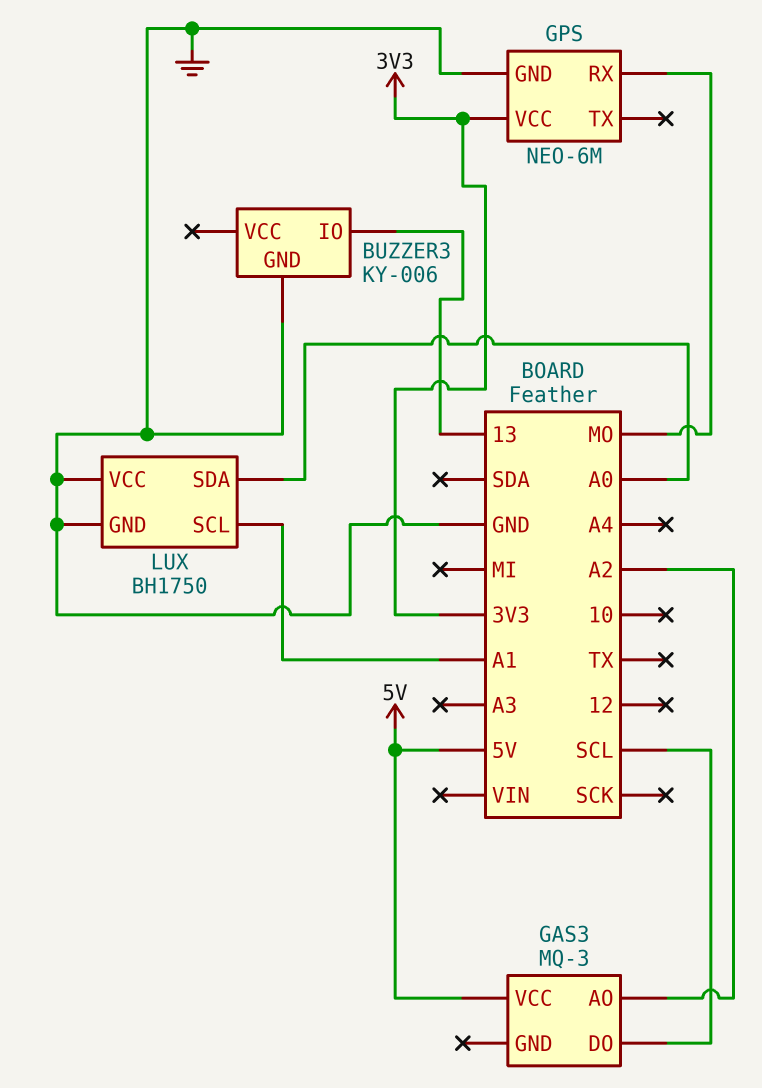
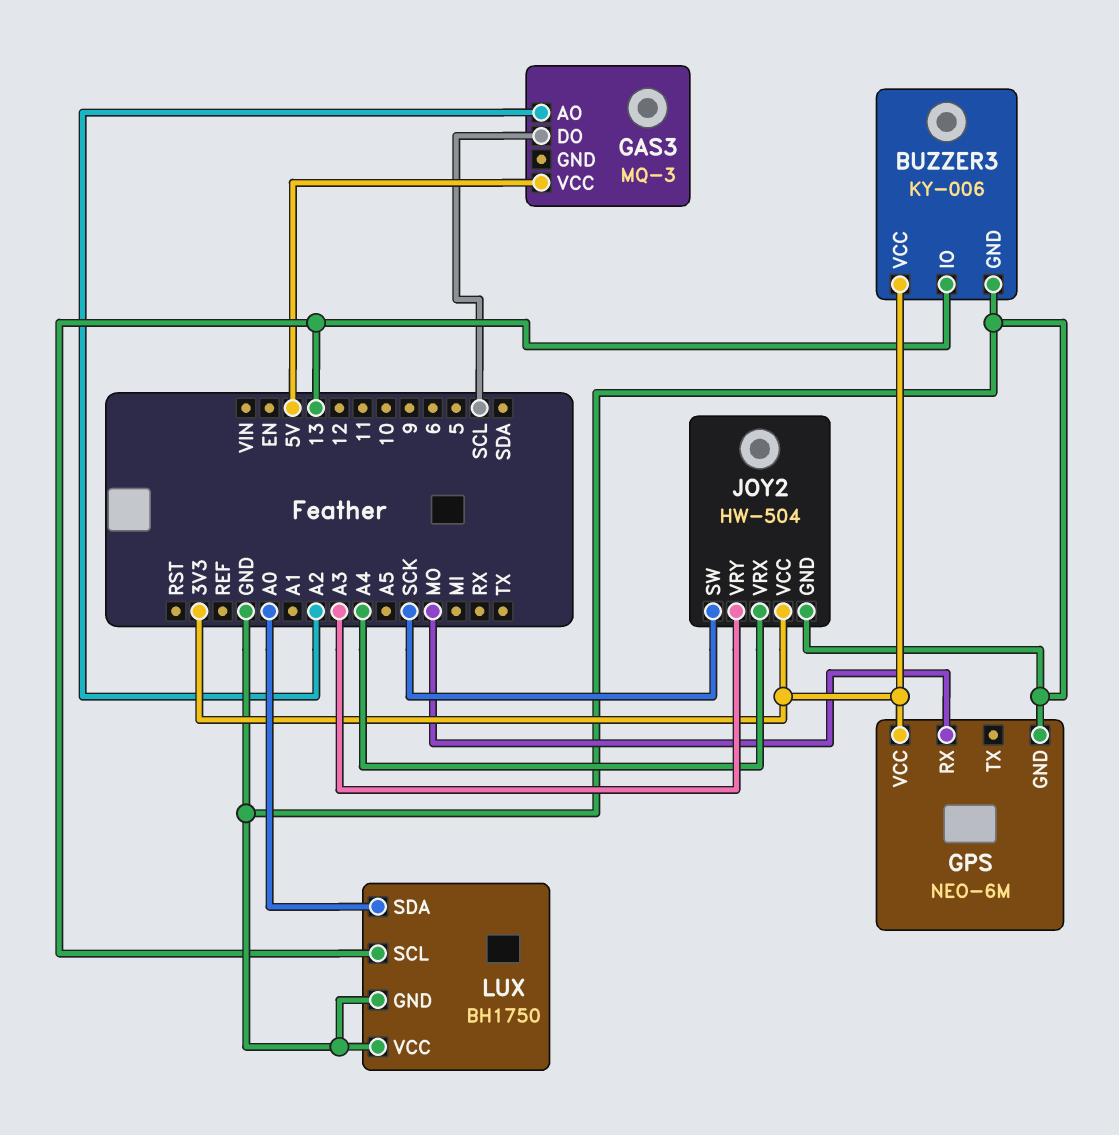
BUZZER3 pin VCC: none -> 3V3
JOY2: none -> HW-504
JOY2 pin GND: none -> GND
JOY2 pin SW: none -> SCK
JOY2 pin VCC: none -> 3V3
JOY2 pin VRX: none -> A4
JOY2 pin VRY: none -> A3
LUX pin SCL: A1 -> 13

